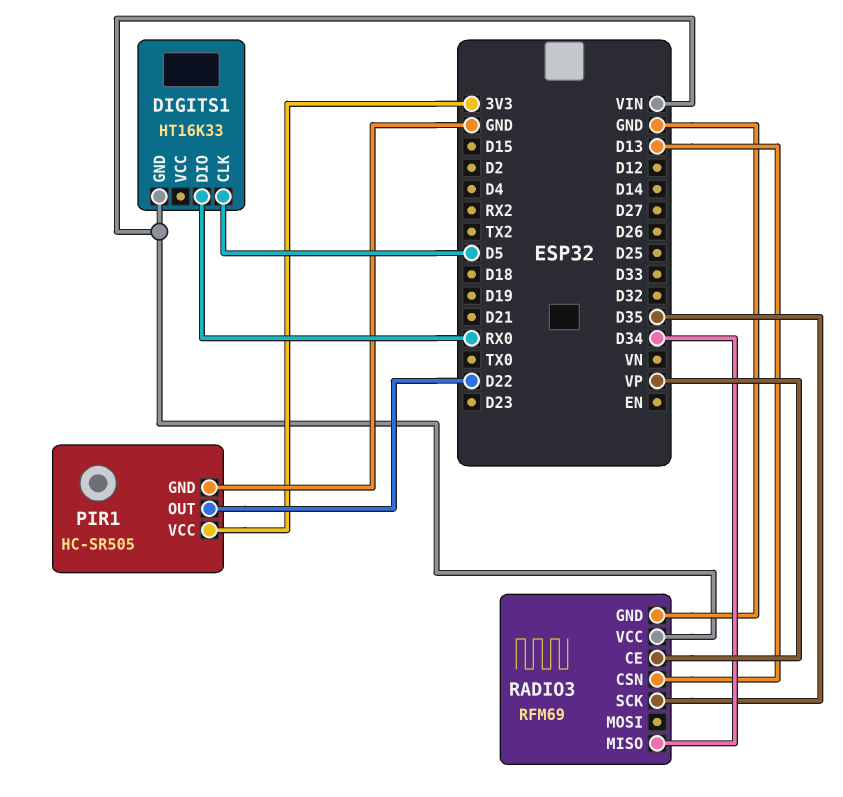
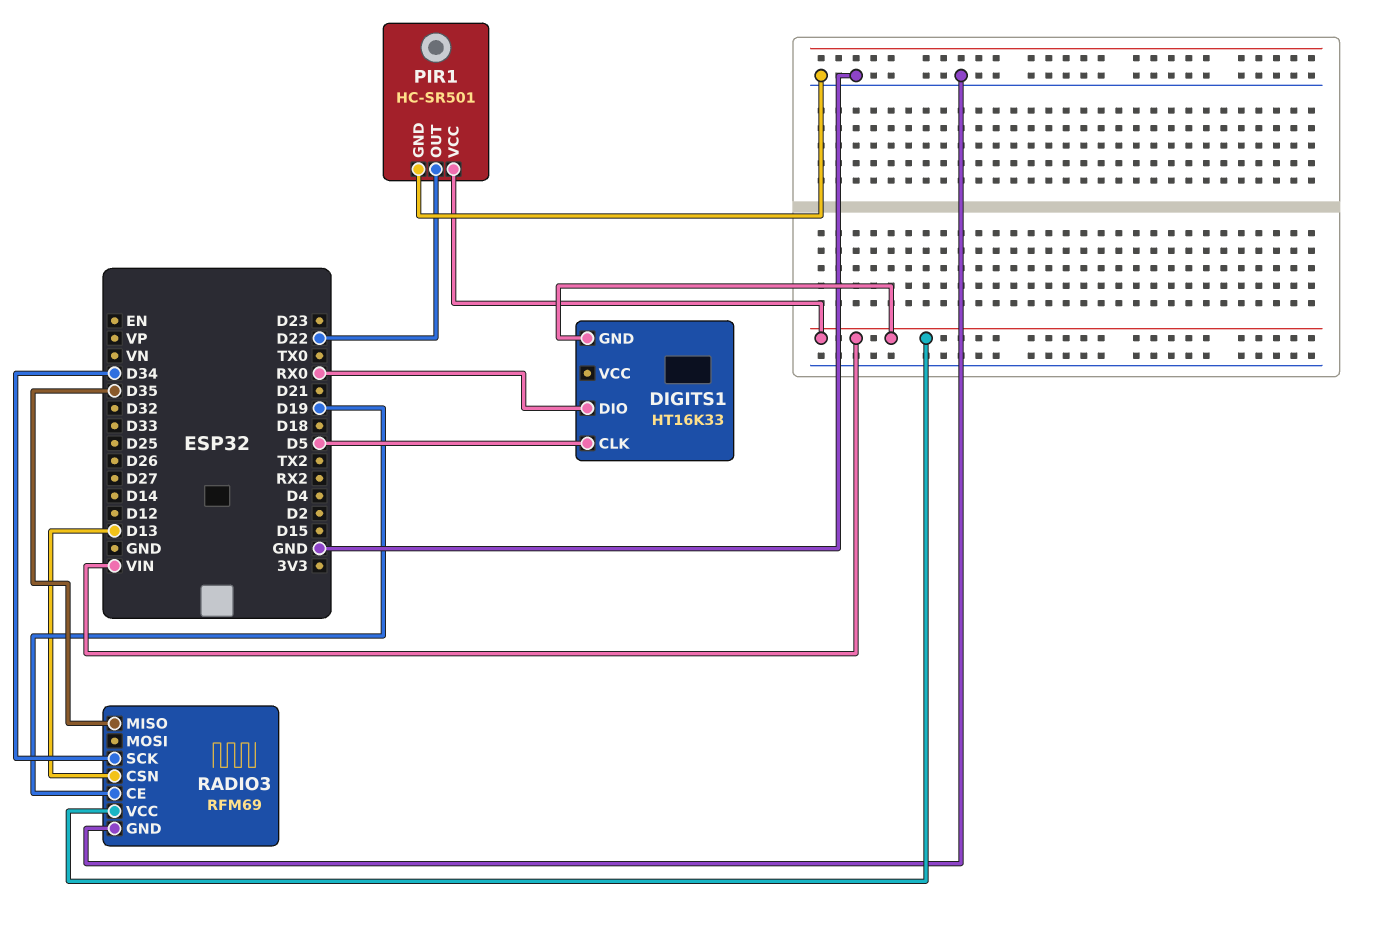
PIR1: HC-SR505 -> HC-SR501
PIR1 pin VCC: 3V3 -> VIN
RADIO3 pin CE: VP -> D19
RADIO3 pin MISO: D34 -> D35
RADIO3 pin SCK: D35 -> D34

